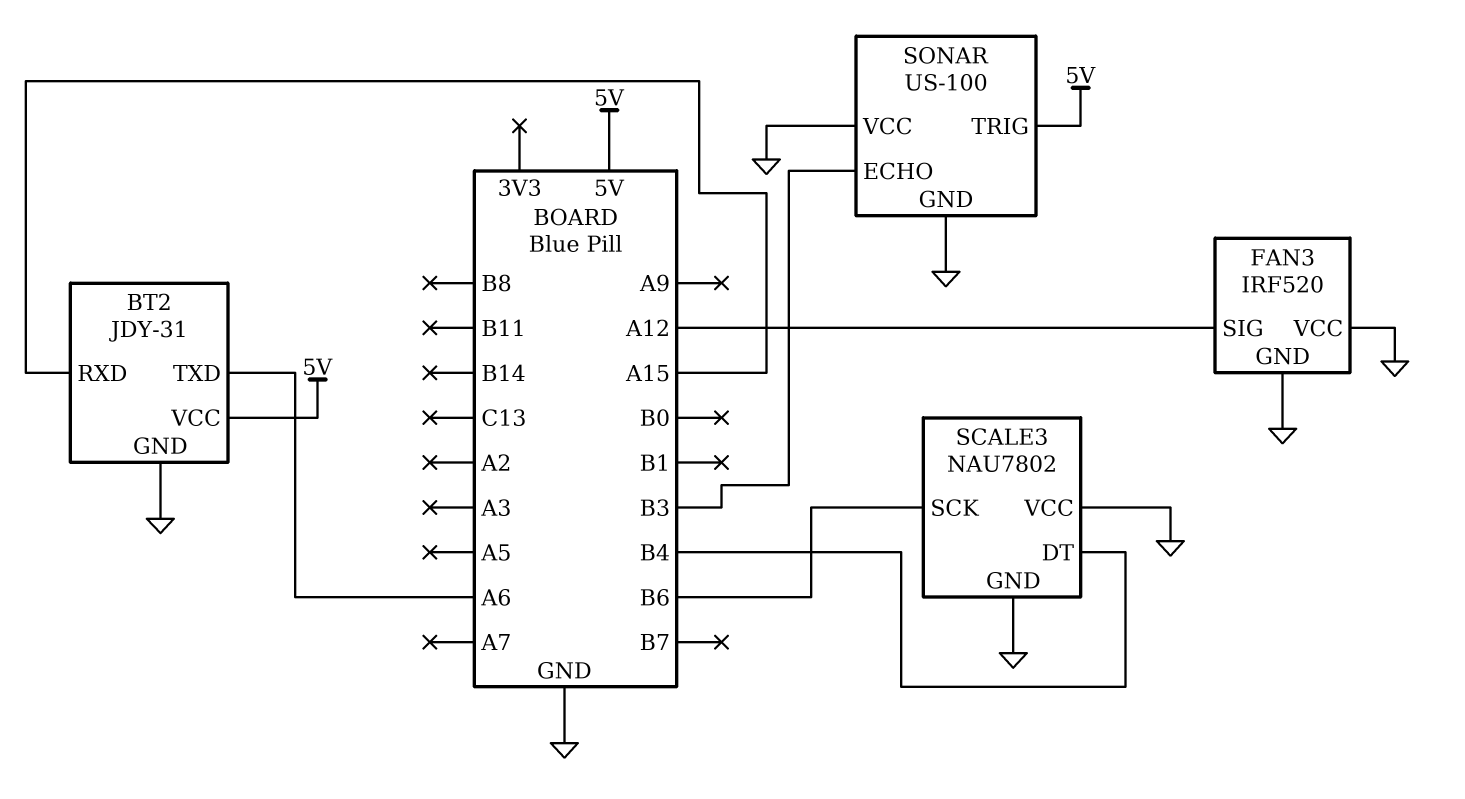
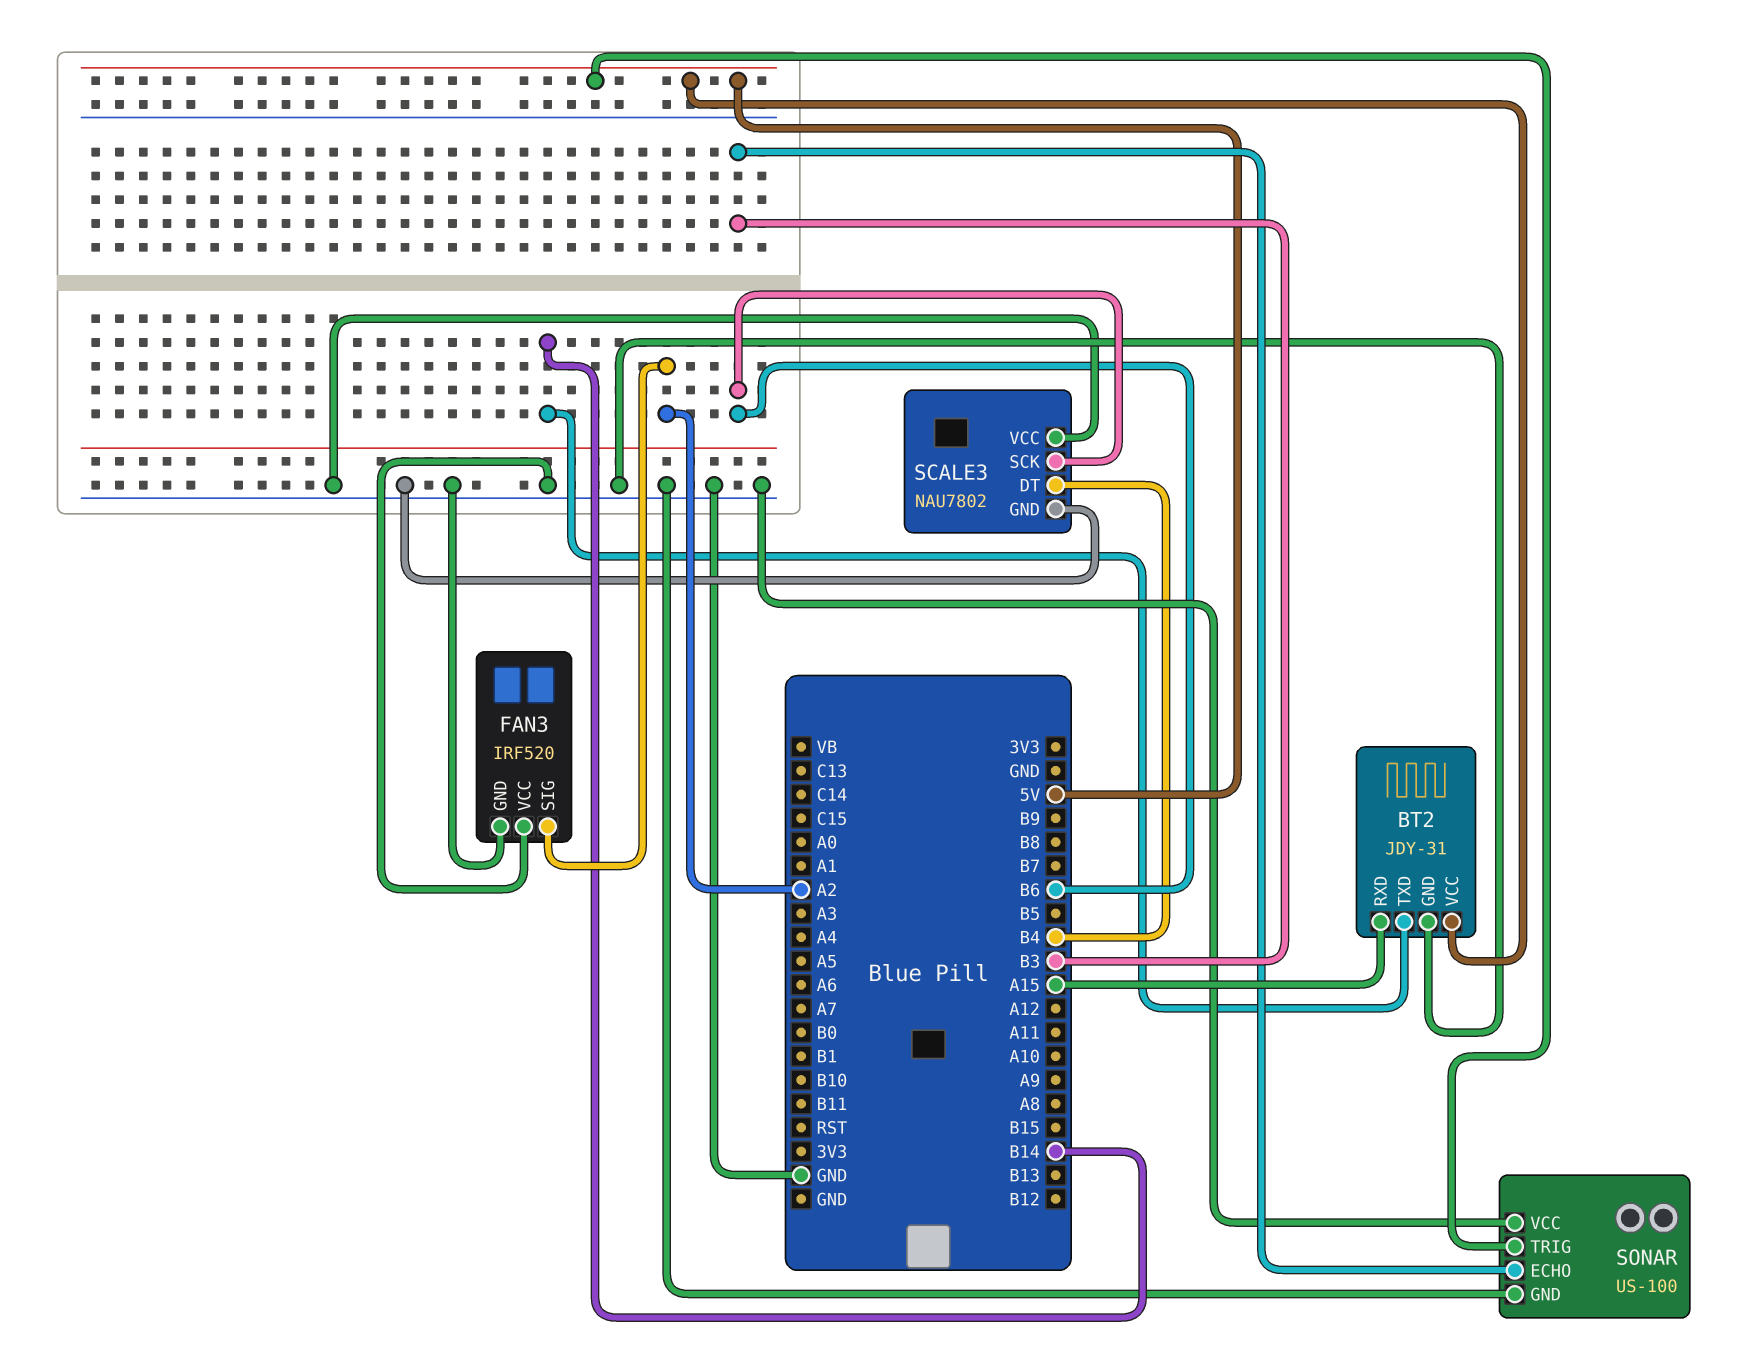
BT2 pin TXD: A6 -> B14
FAN3 pin SIG: A12 -> A2

